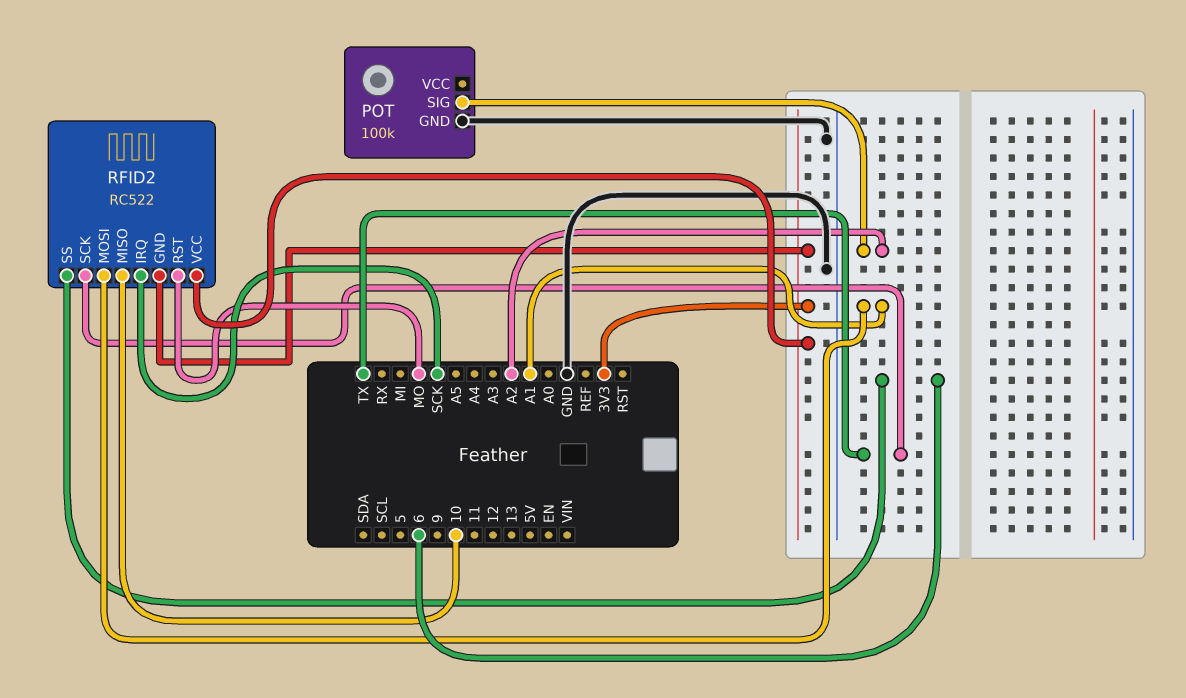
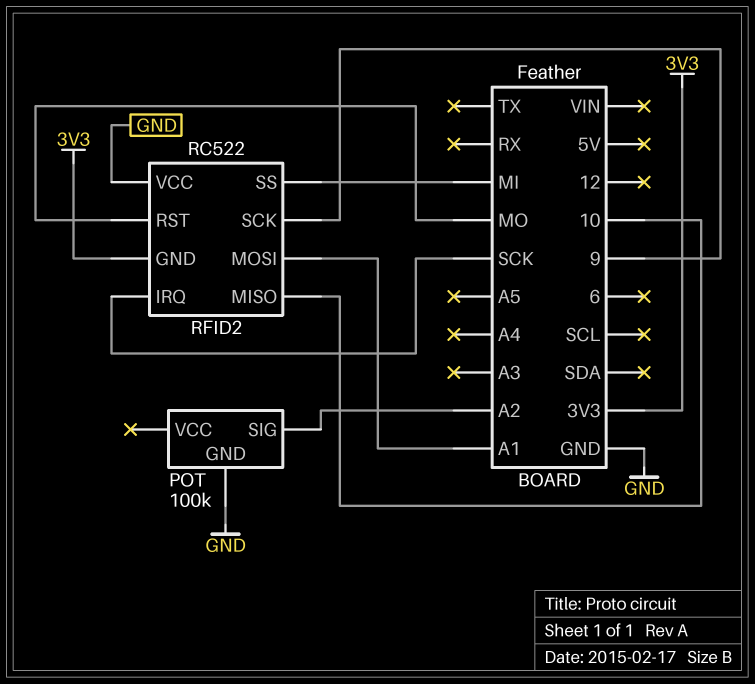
RFID2 pin SCK: TX -> 9
RFID2 pin SS: 6 -> MI
RFID2 pin VCC: 3V3 -> GND

